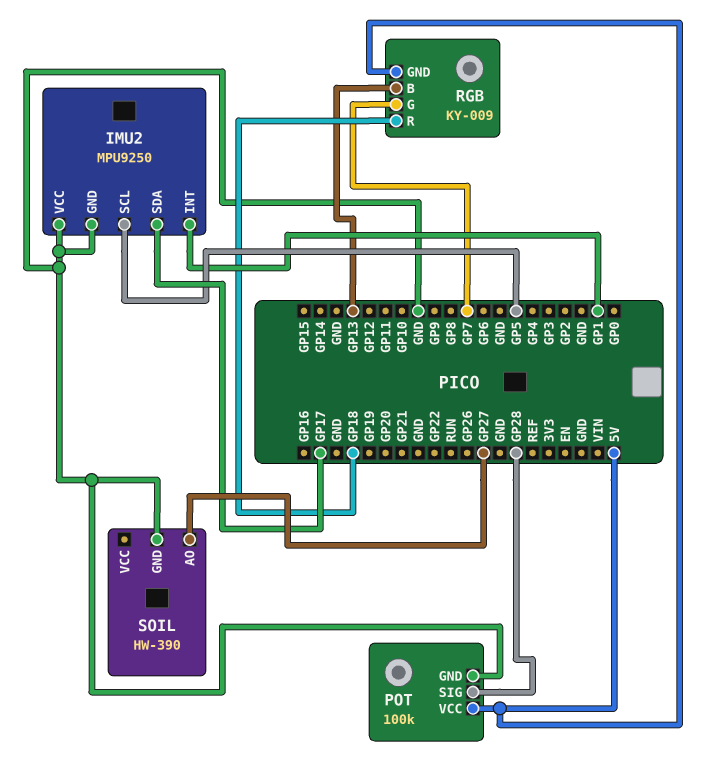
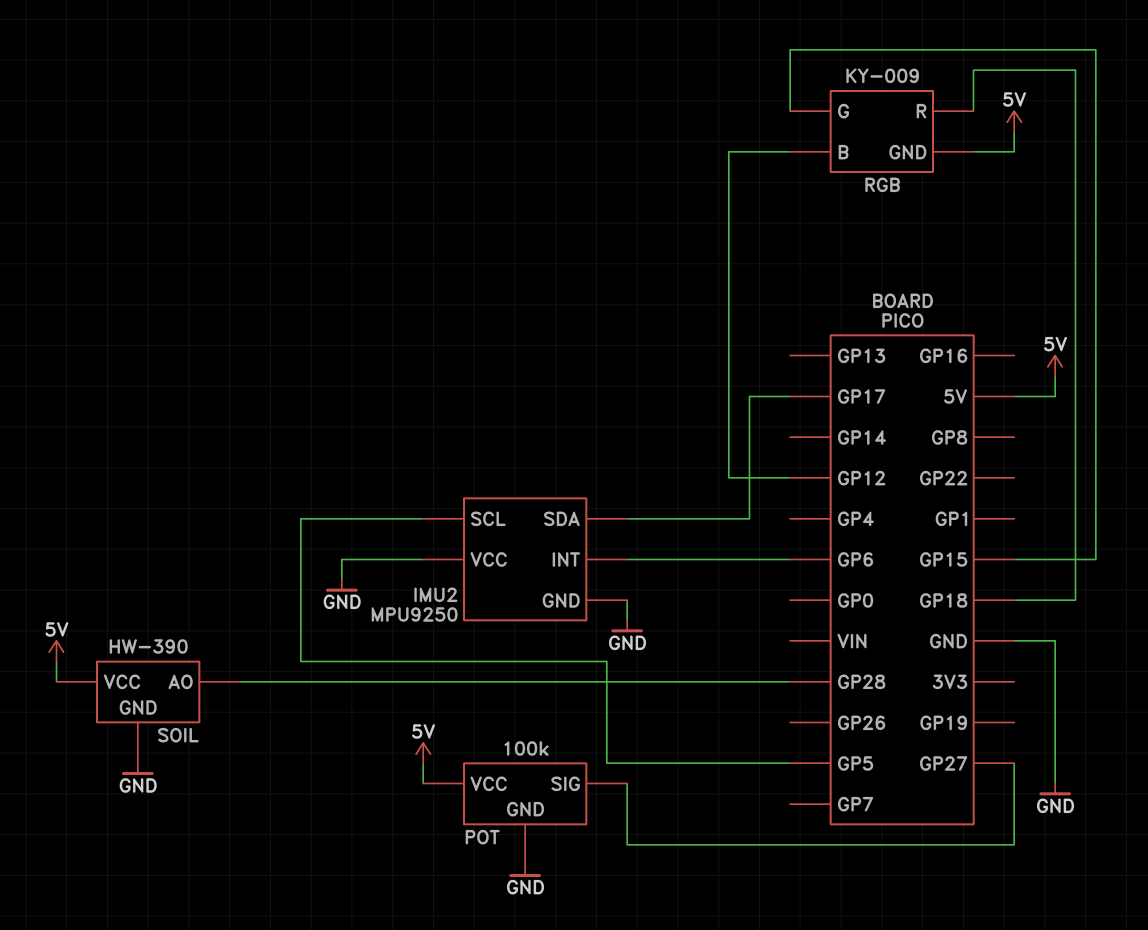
IMU2 pin INT: GP1 -> GP6
POT pin SIG: GP28 -> GP27
RGB pin B: GP13 -> GP12
RGB pin G: GP7 -> GP15
SOIL pin AO: GP27 -> GP28
SOIL pin VCC: none -> 5V

